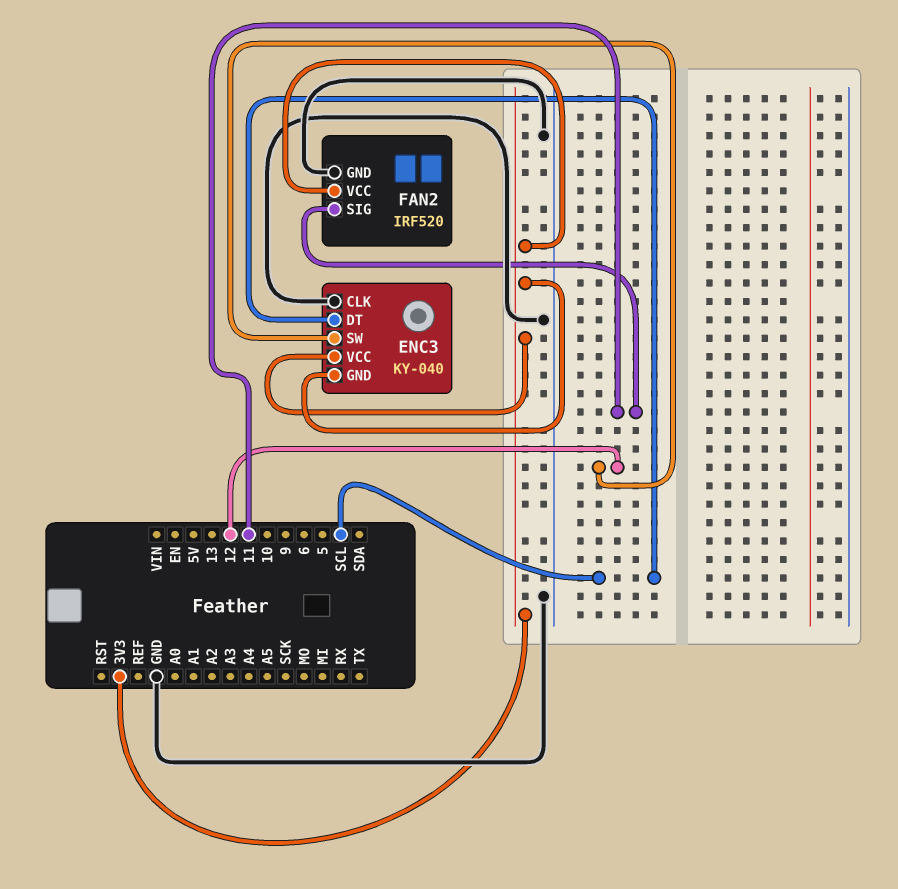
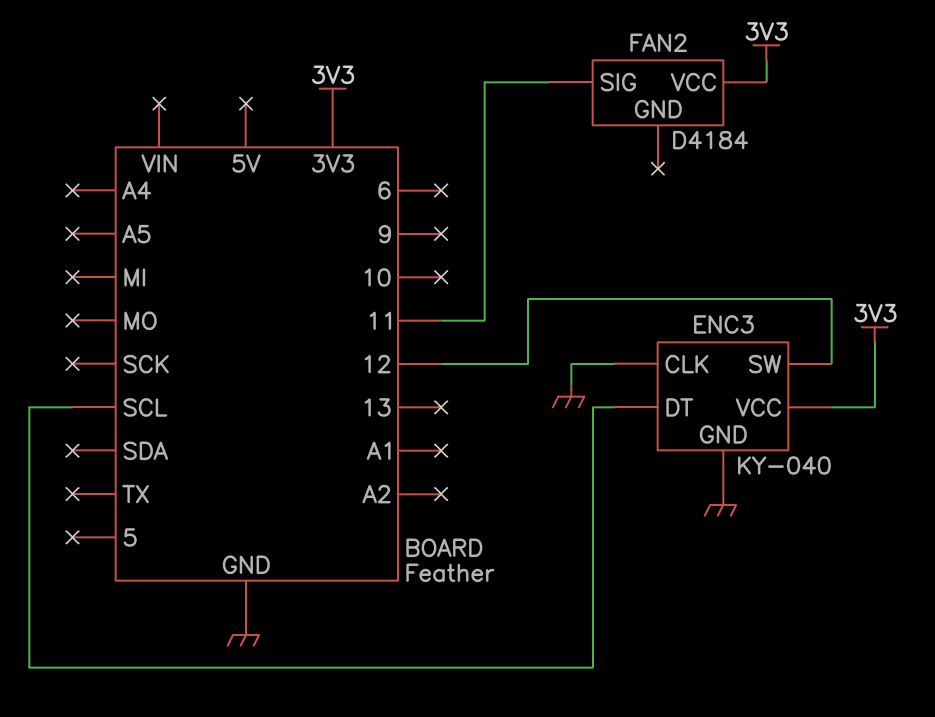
ENC3 pin GND: 3V3 -> GND
FAN2: IRF520 -> D4184
FAN2 pin GND: GND -> none

